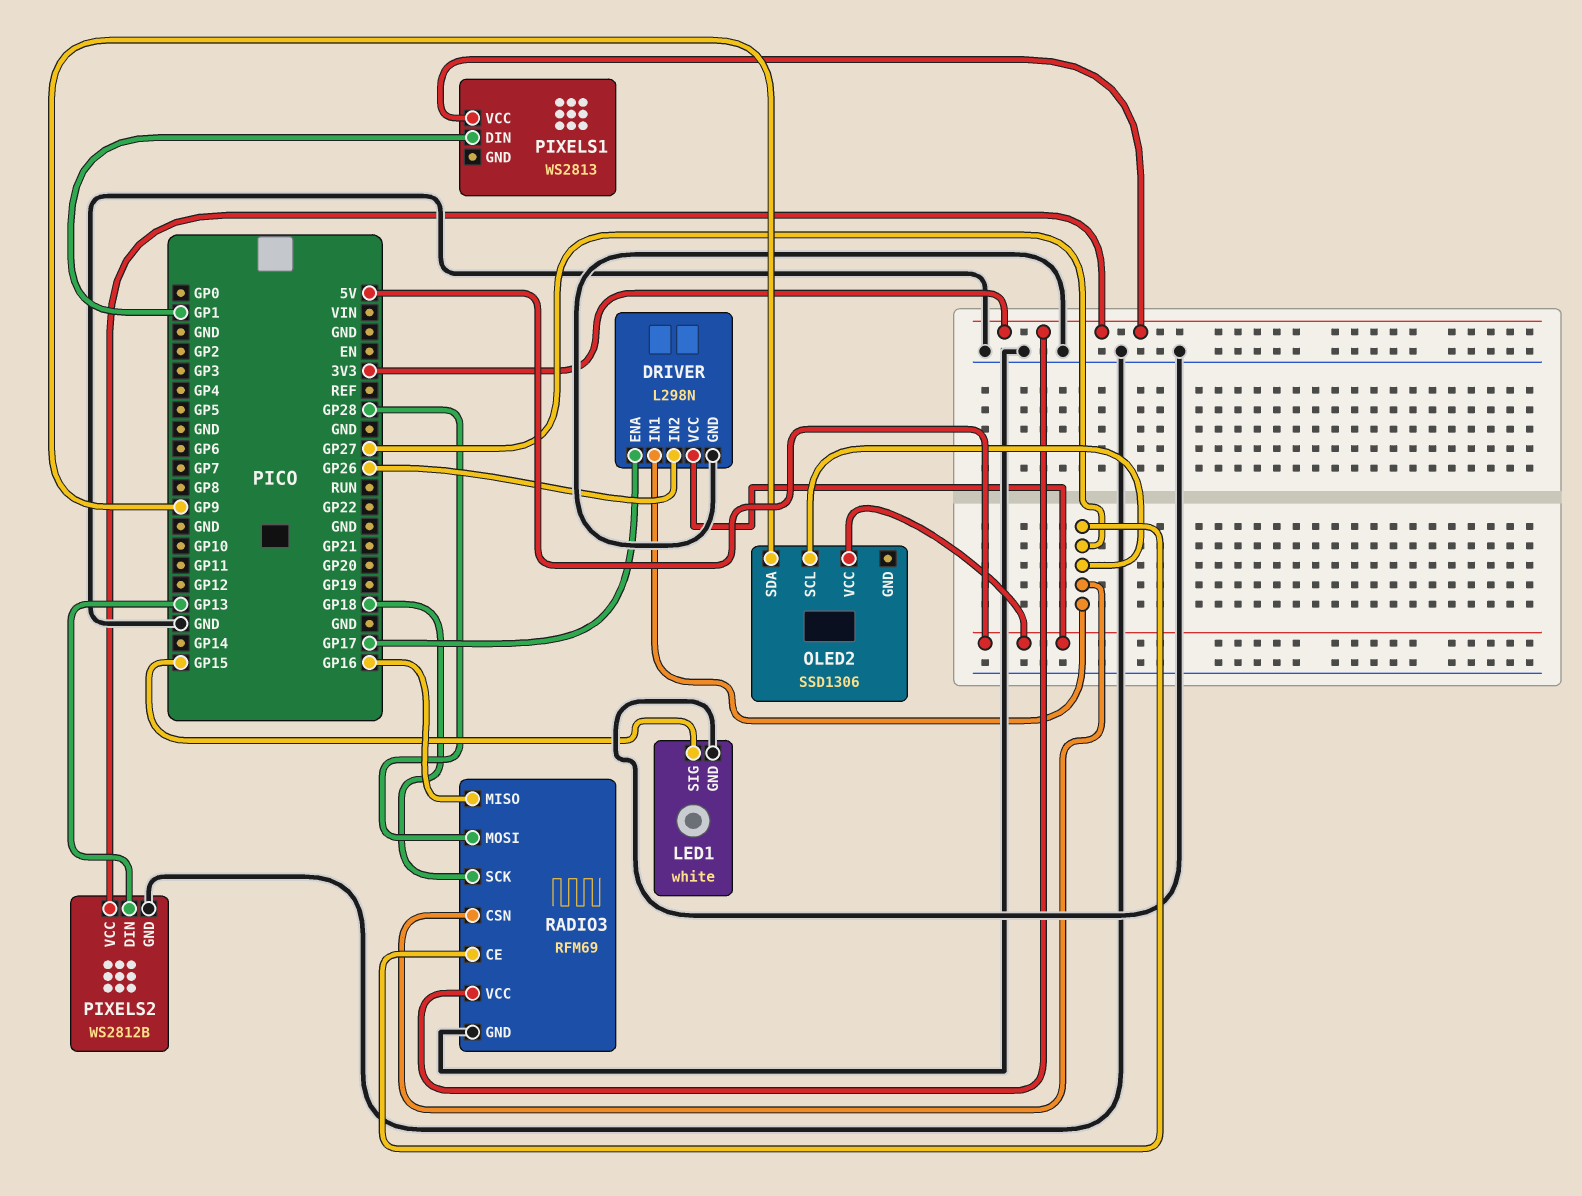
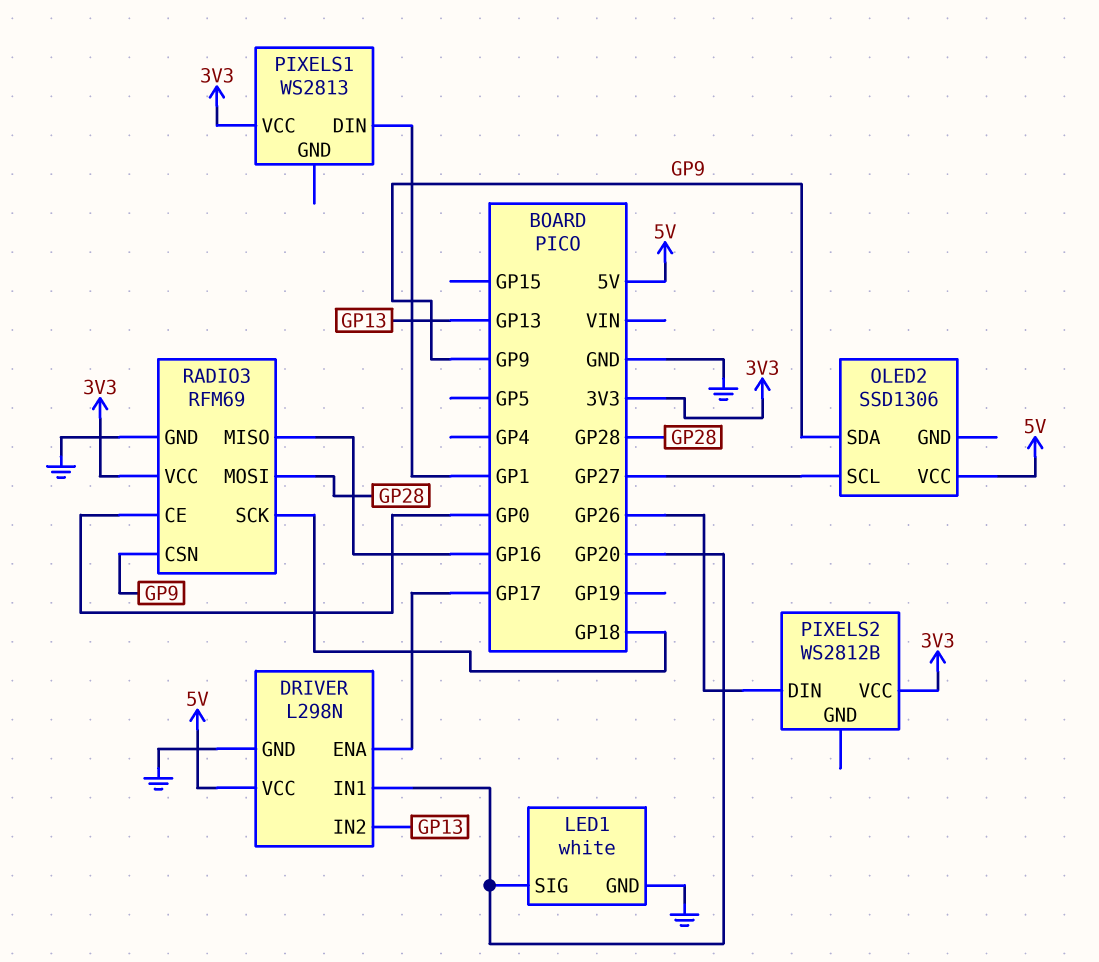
DRIVER pin IN1: GP27 -> GP20
DRIVER pin IN2: GP26 -> GP13
LED1 pin SIG: GP15 -> GP20
PIXELS2 pin DIN: GP13 -> GP26
PIXELS2 pin GND: GND -> none
RADIO3 pin CE: GP27 -> GP0
RADIO3 pin CSN: GP27 -> GP9

